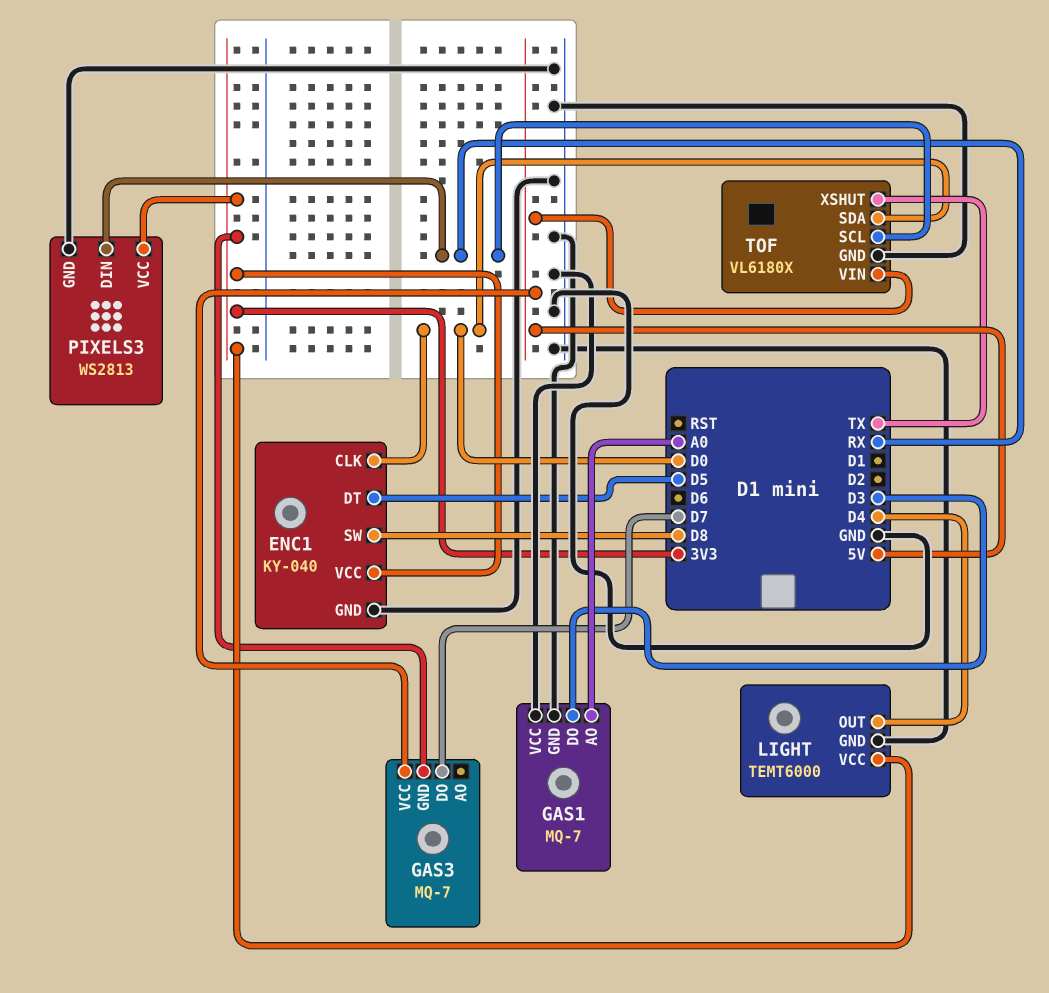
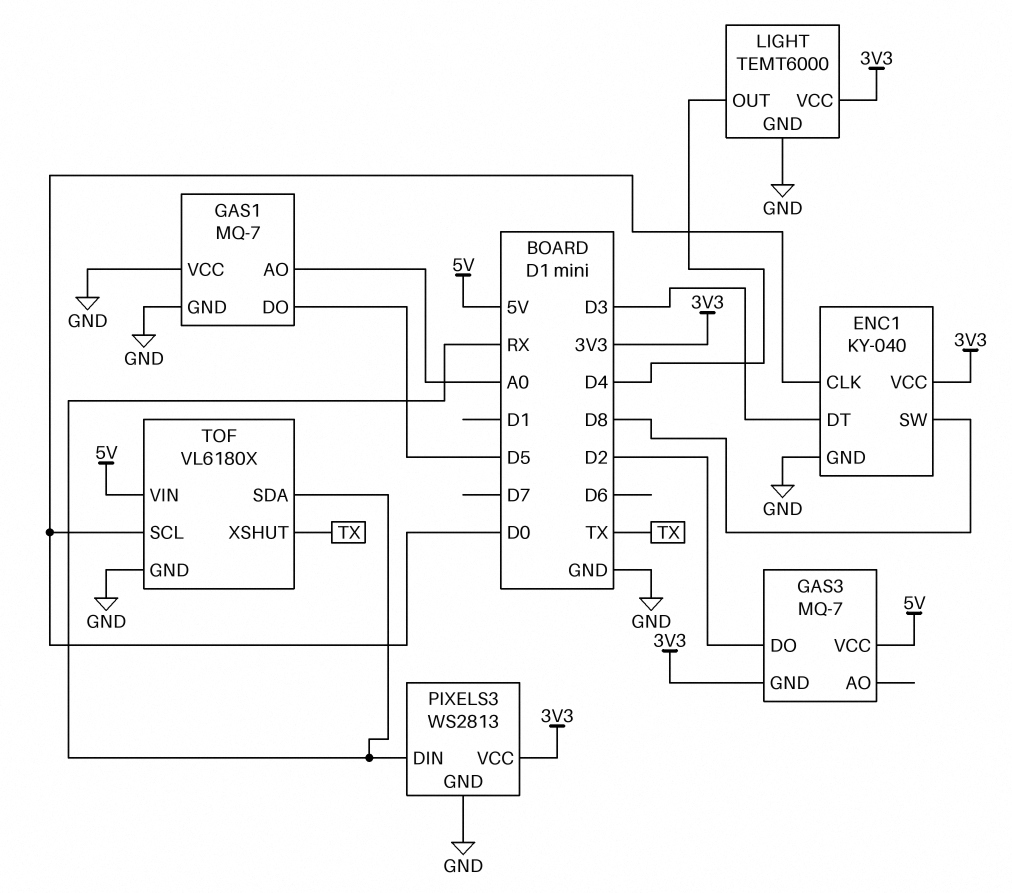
ENC1 pin DT: D5 -> D3
GAS1 pin DO: D3 -> D5
GAS3 pin DO: D7 -> D2
TOF pin SCL: RX -> D0
TOF pin SDA: D0 -> RX

